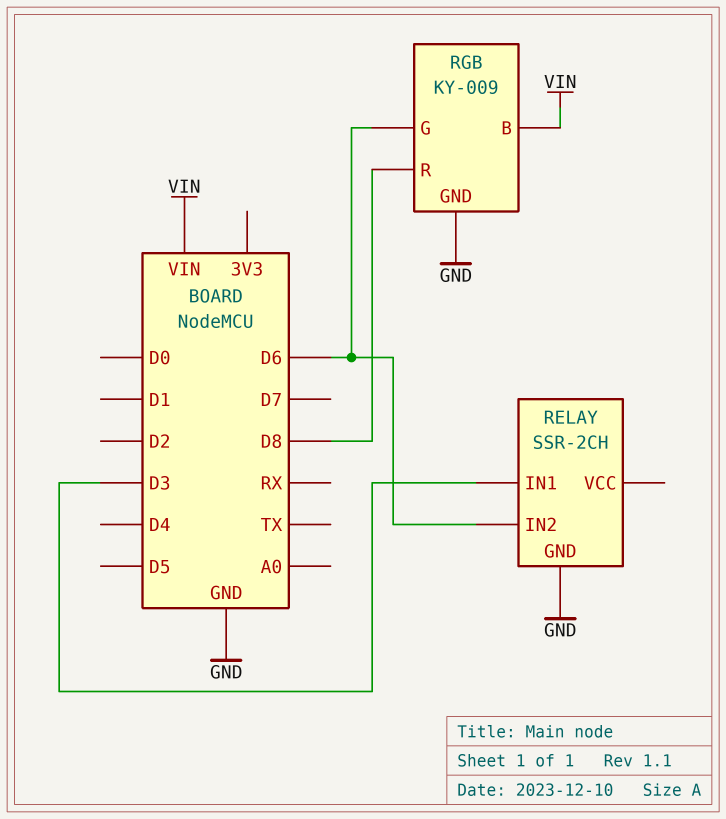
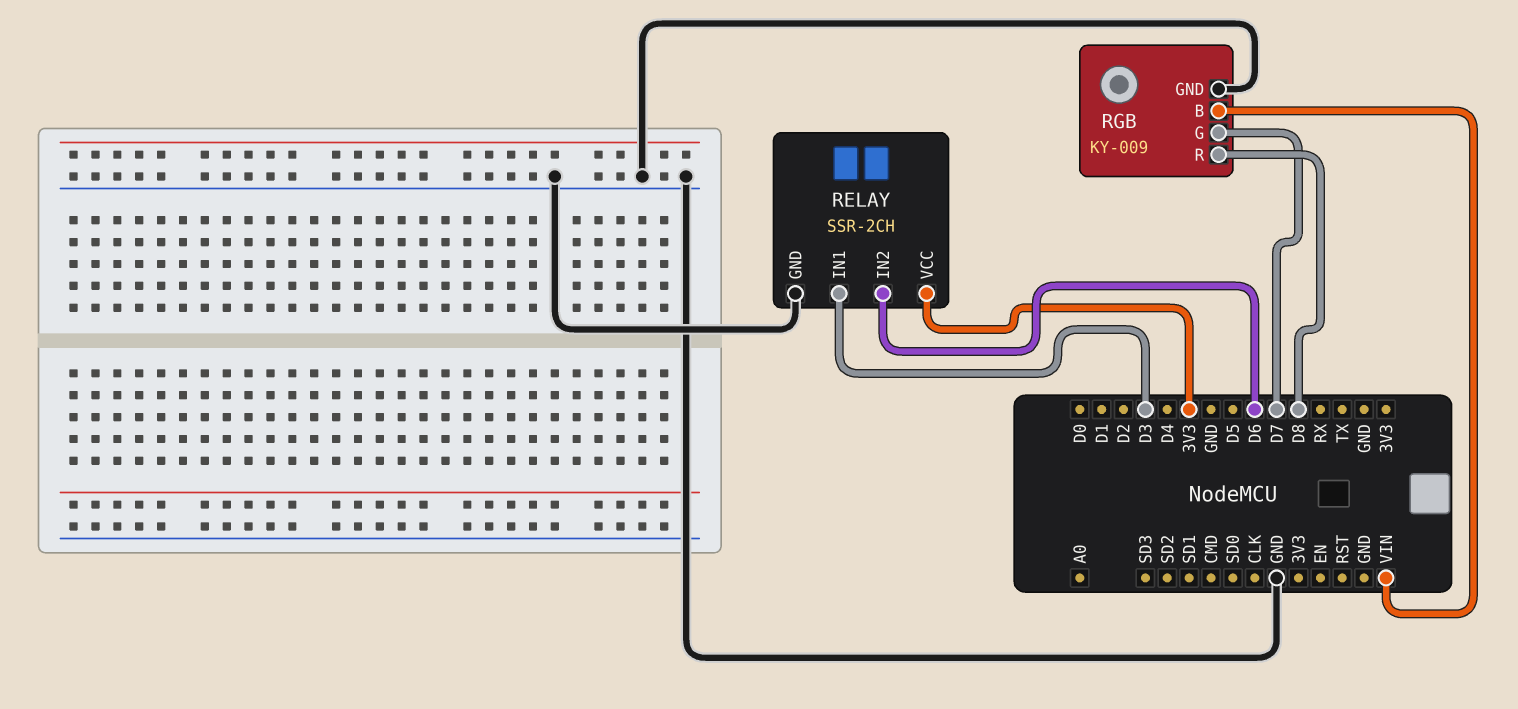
RELAY pin VCC: none -> 3V3
RGB pin G: D6 -> D7

